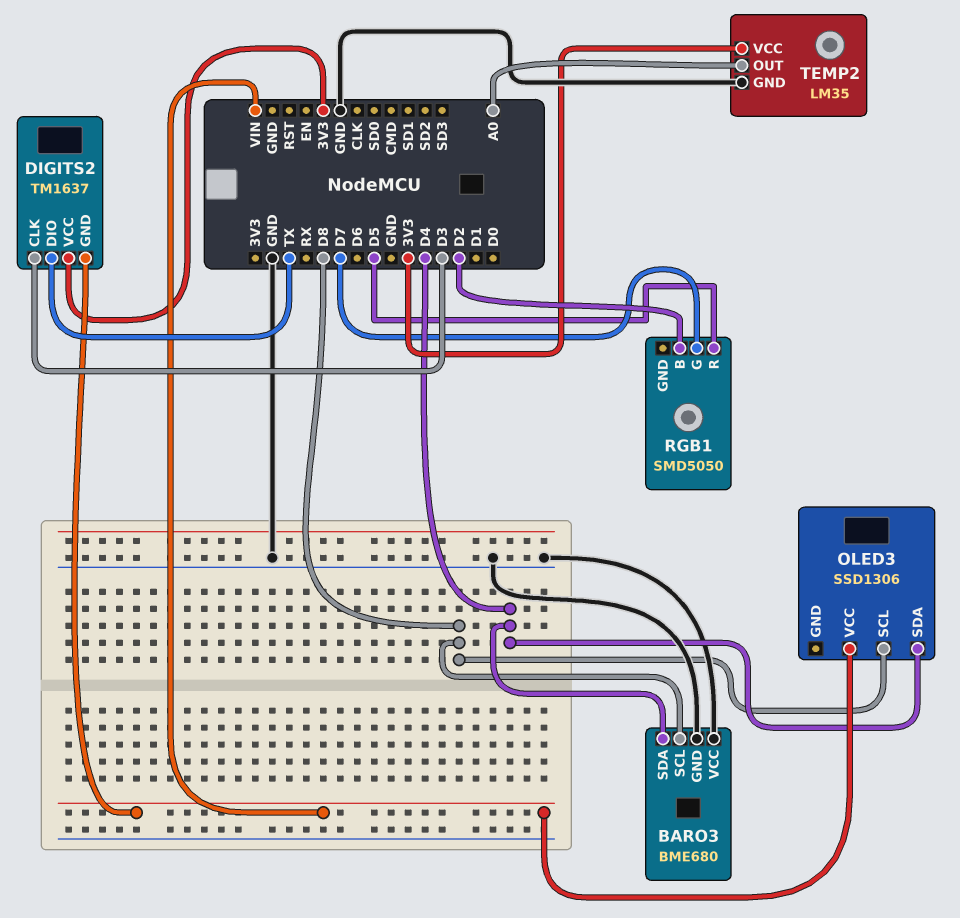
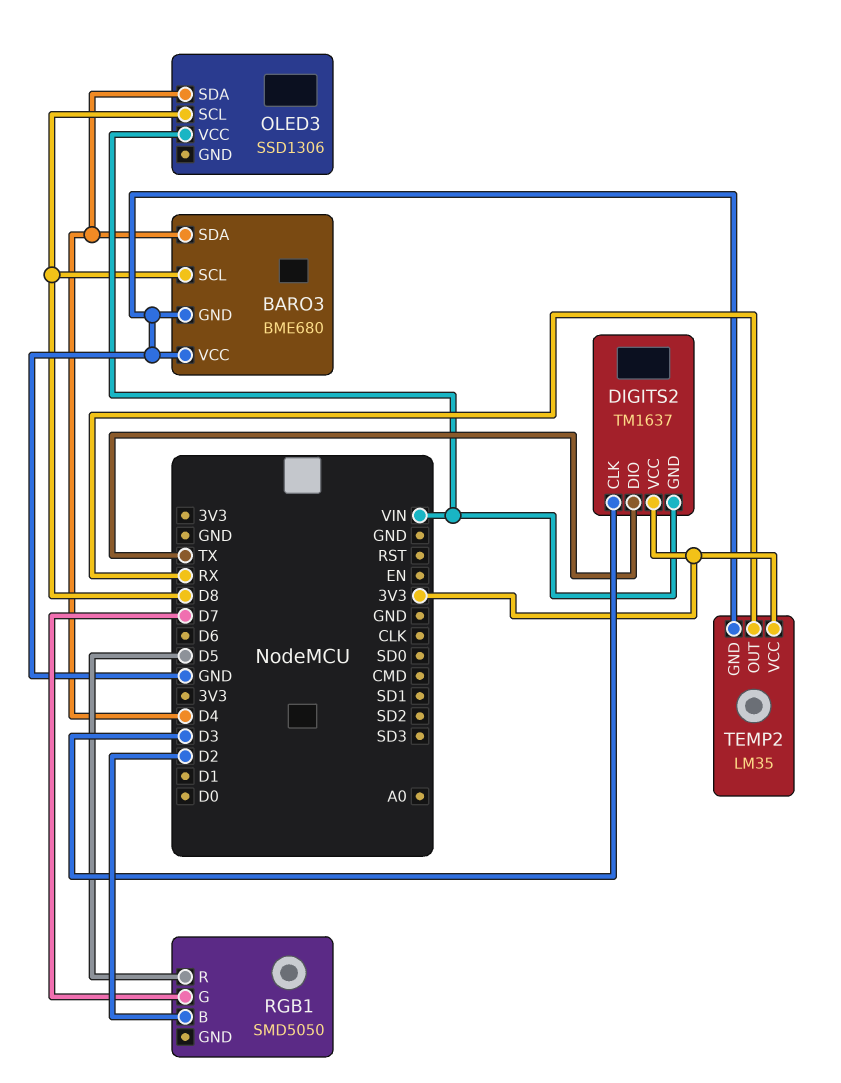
TEMP2 pin OUT: A0 -> RX

